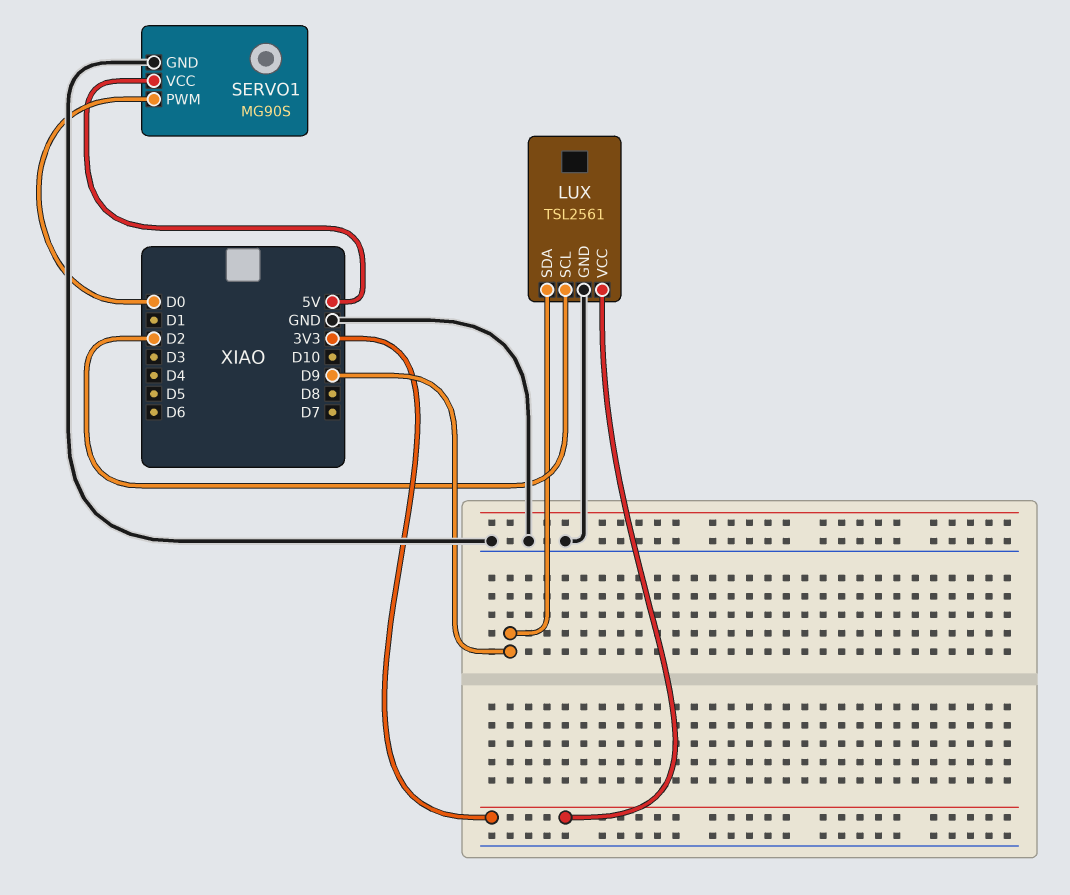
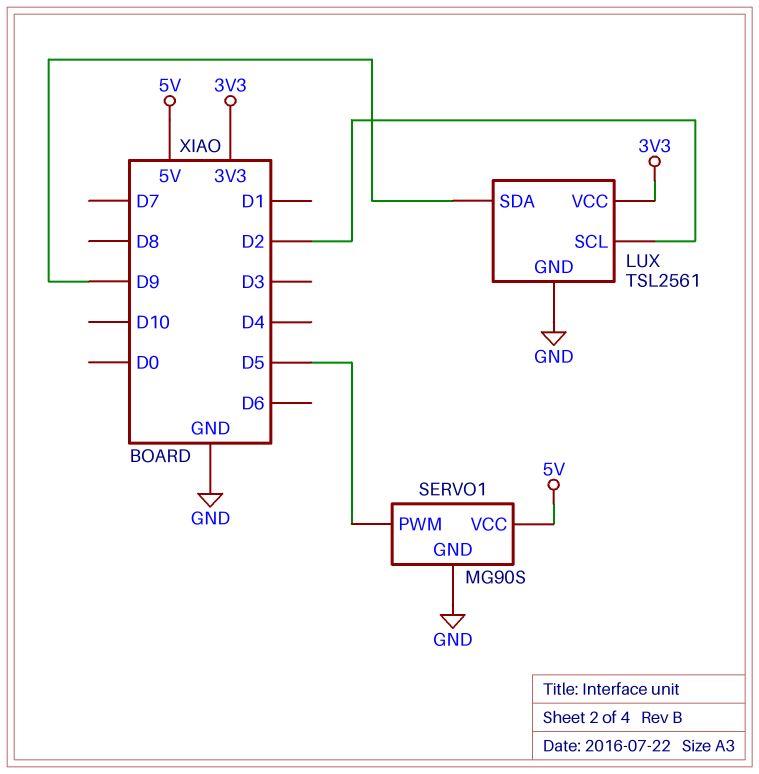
SERVO1 pin PWM: D0 -> D5

